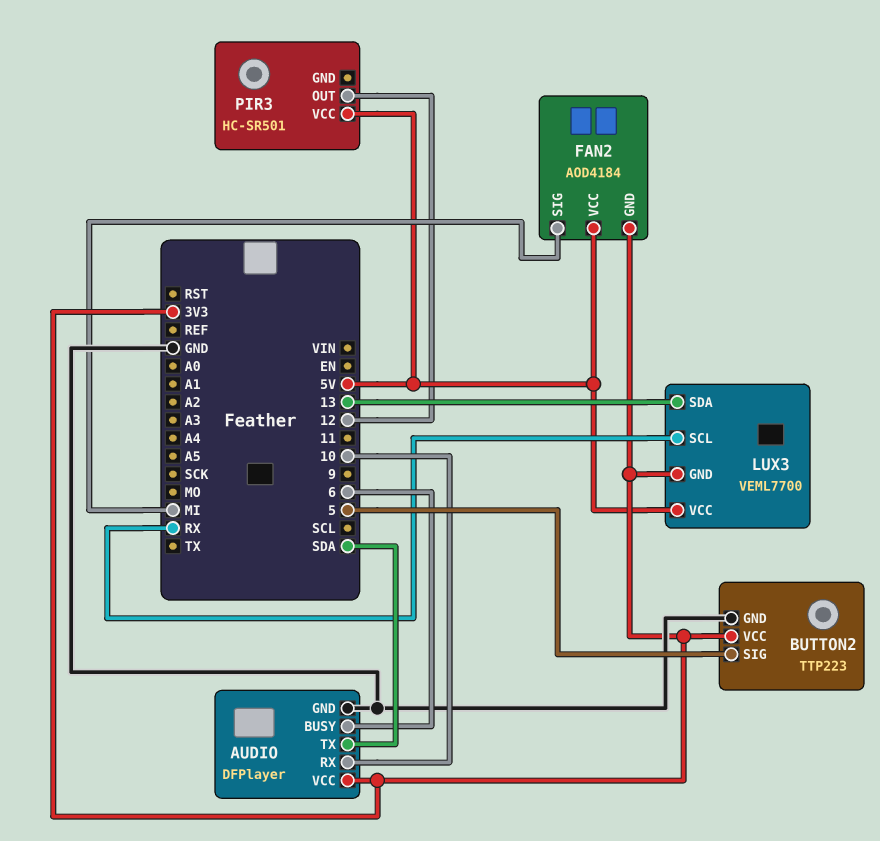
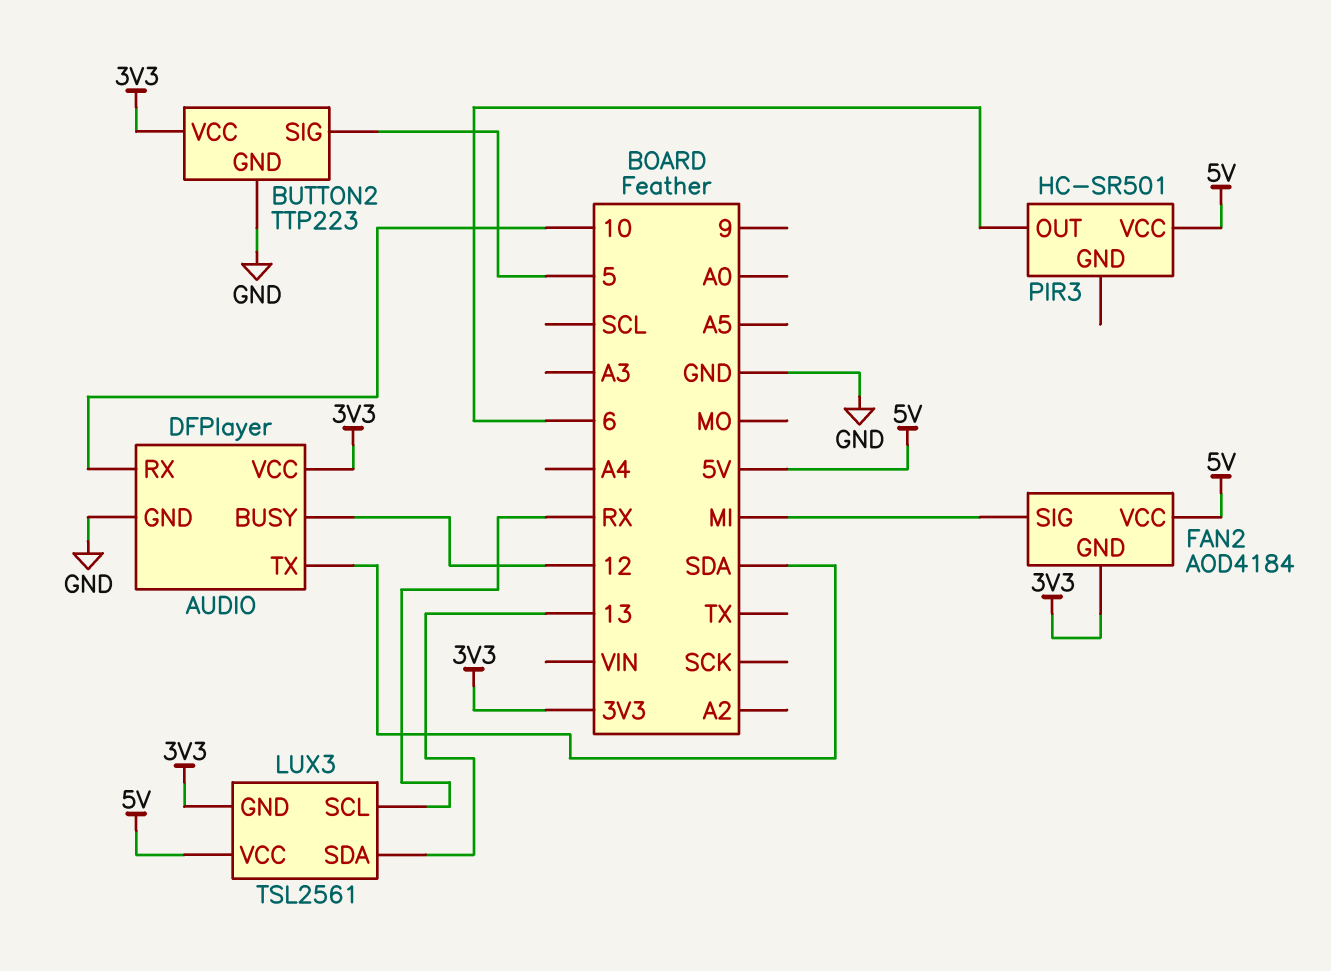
AUDIO pin BUSY: 6 -> 12
LUX3: VEML7700 -> TSL2561
PIR3 pin OUT: 12 -> 6

